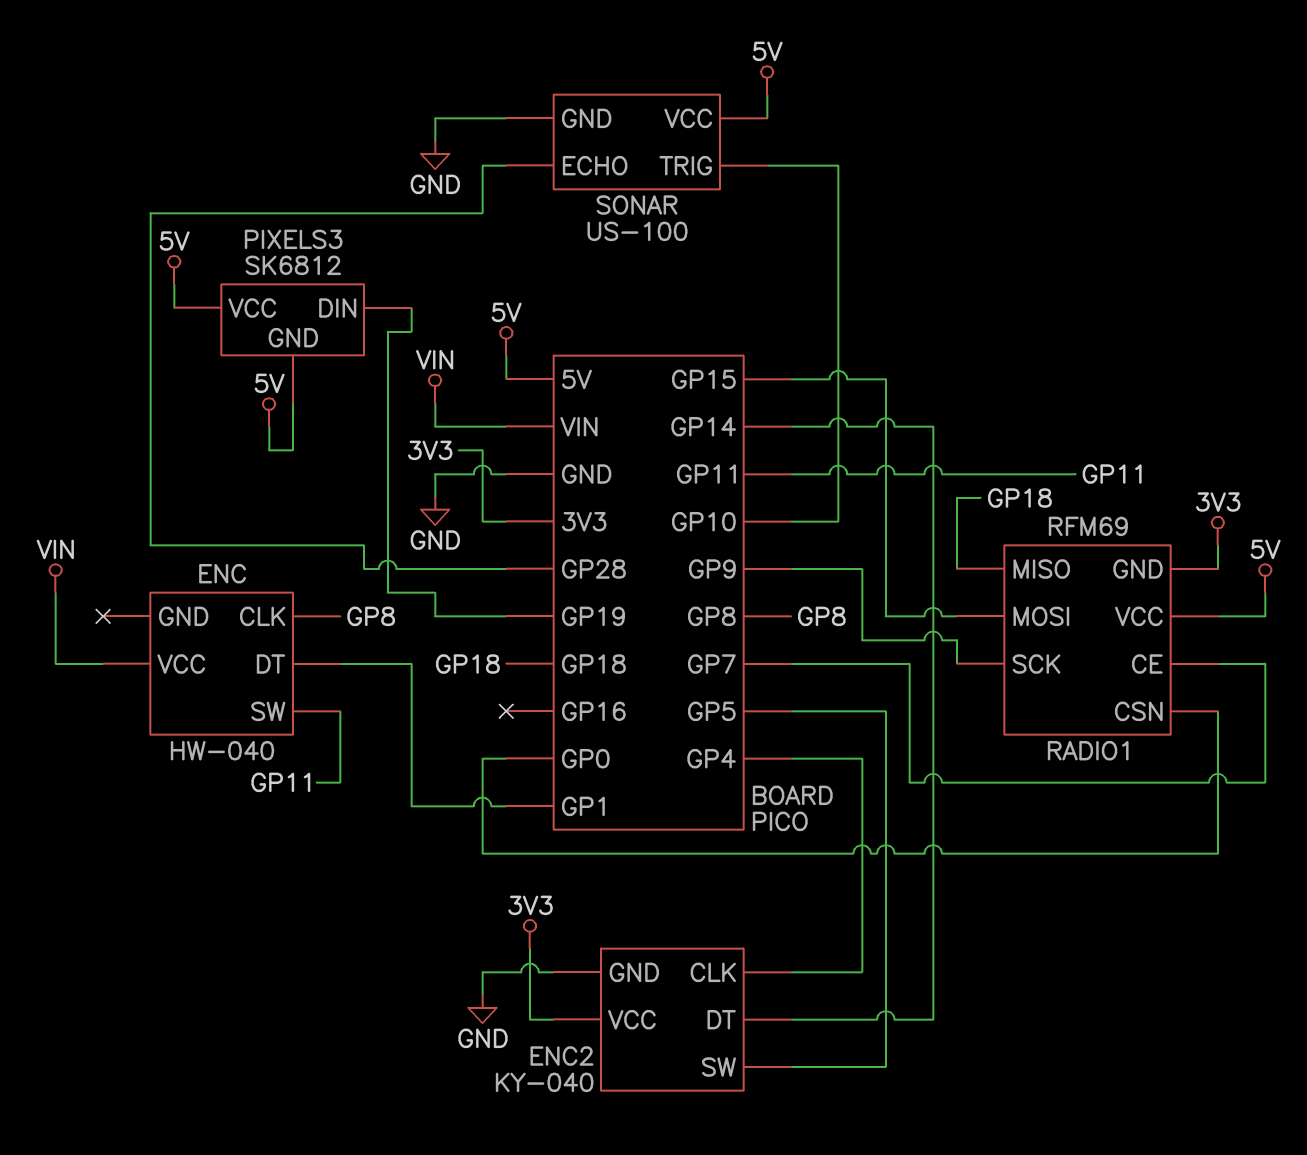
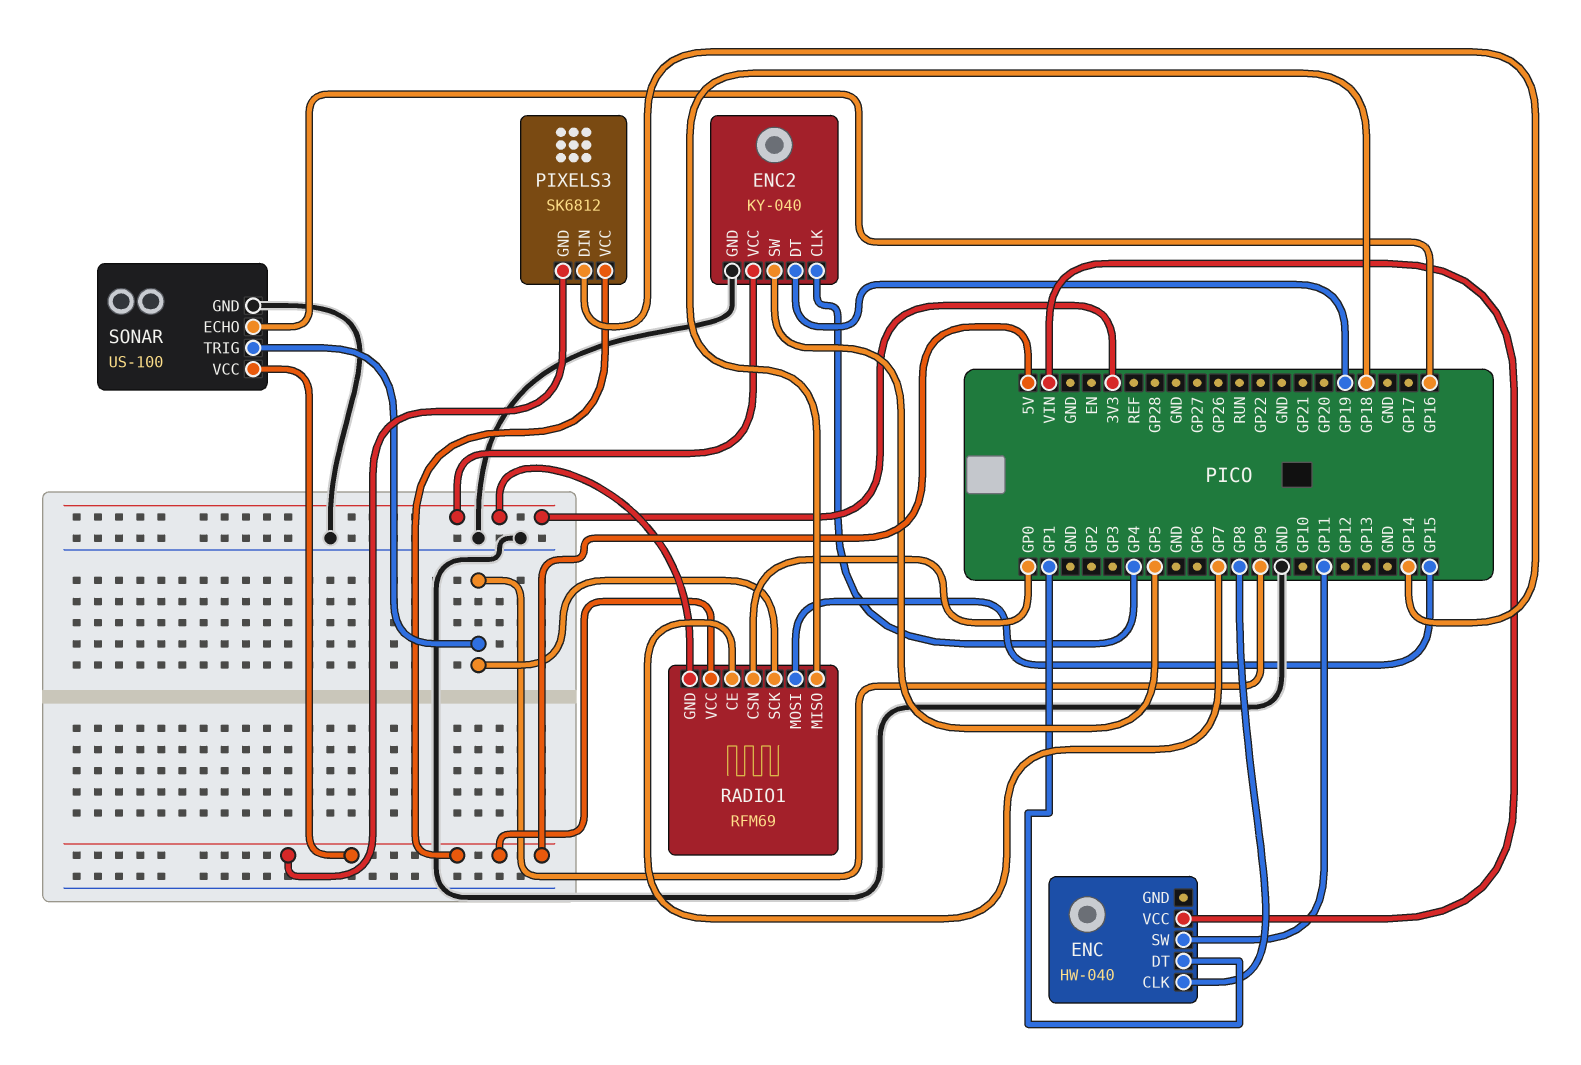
ENC2 pin DT: GP14 -> GP19
PIXELS3 pin DIN: GP19 -> GP14
SONAR pin ECHO: GP28 -> GP16
SONAR pin TRIG: GP10 -> GP9

